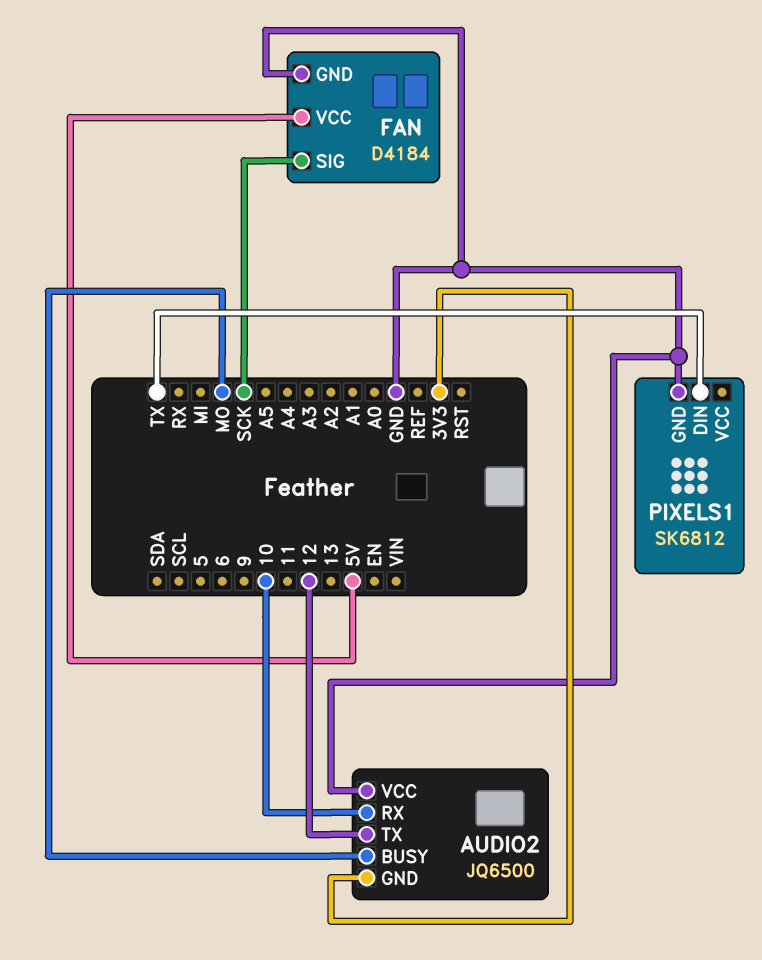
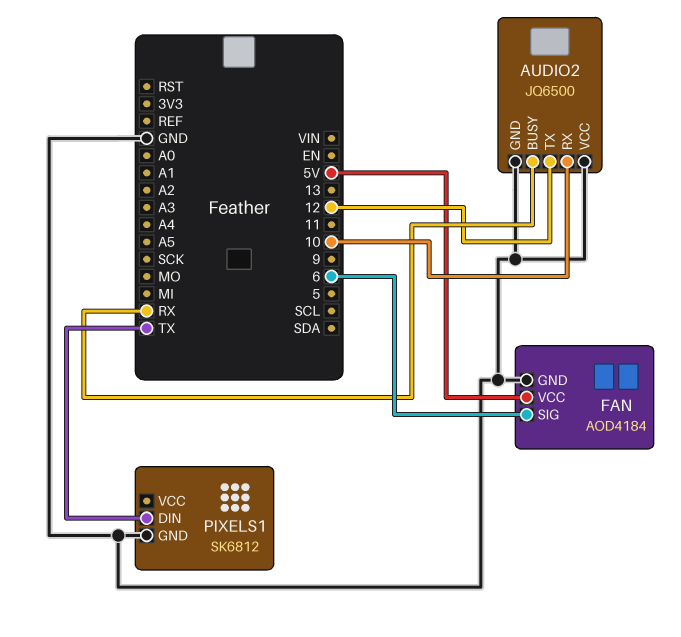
AUDIO2 pin BUSY: MO -> RX
AUDIO2 pin GND: 3V3 -> GND
FAN: D4184 -> AOD4184
FAN pin SIG: SCK -> 6

